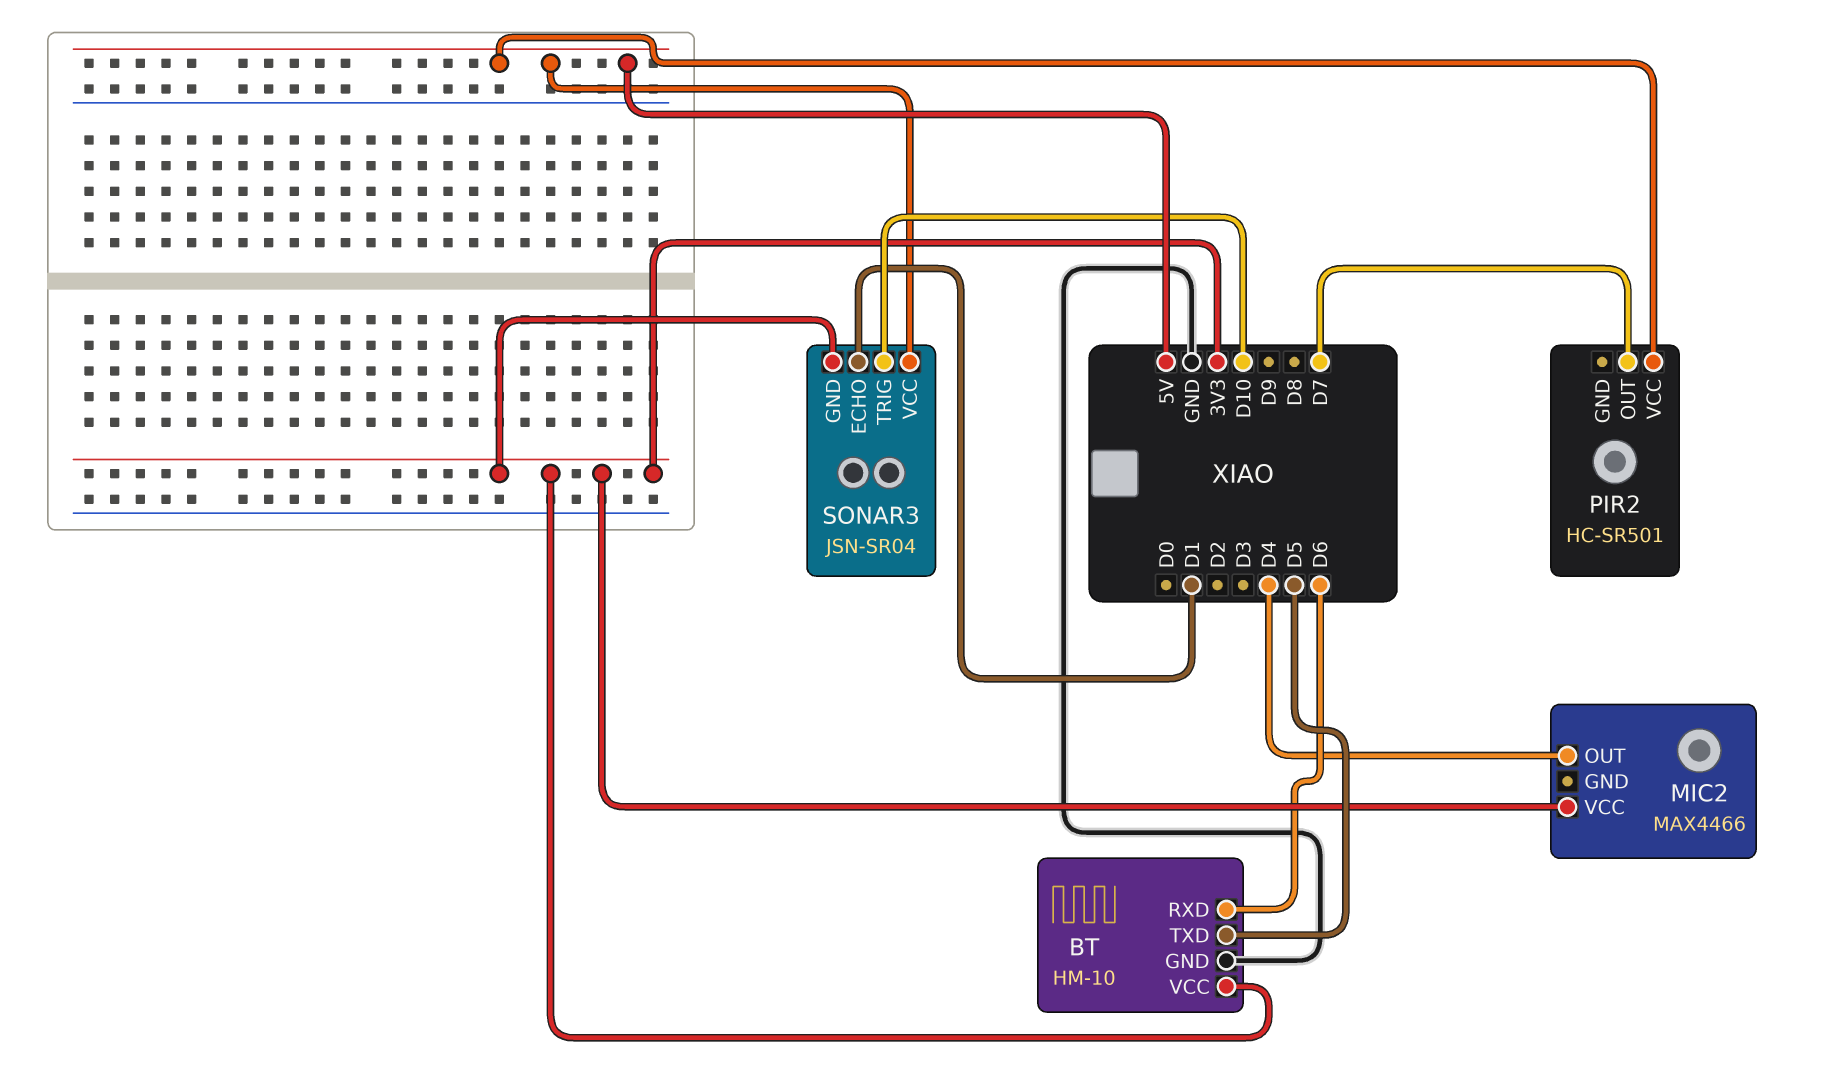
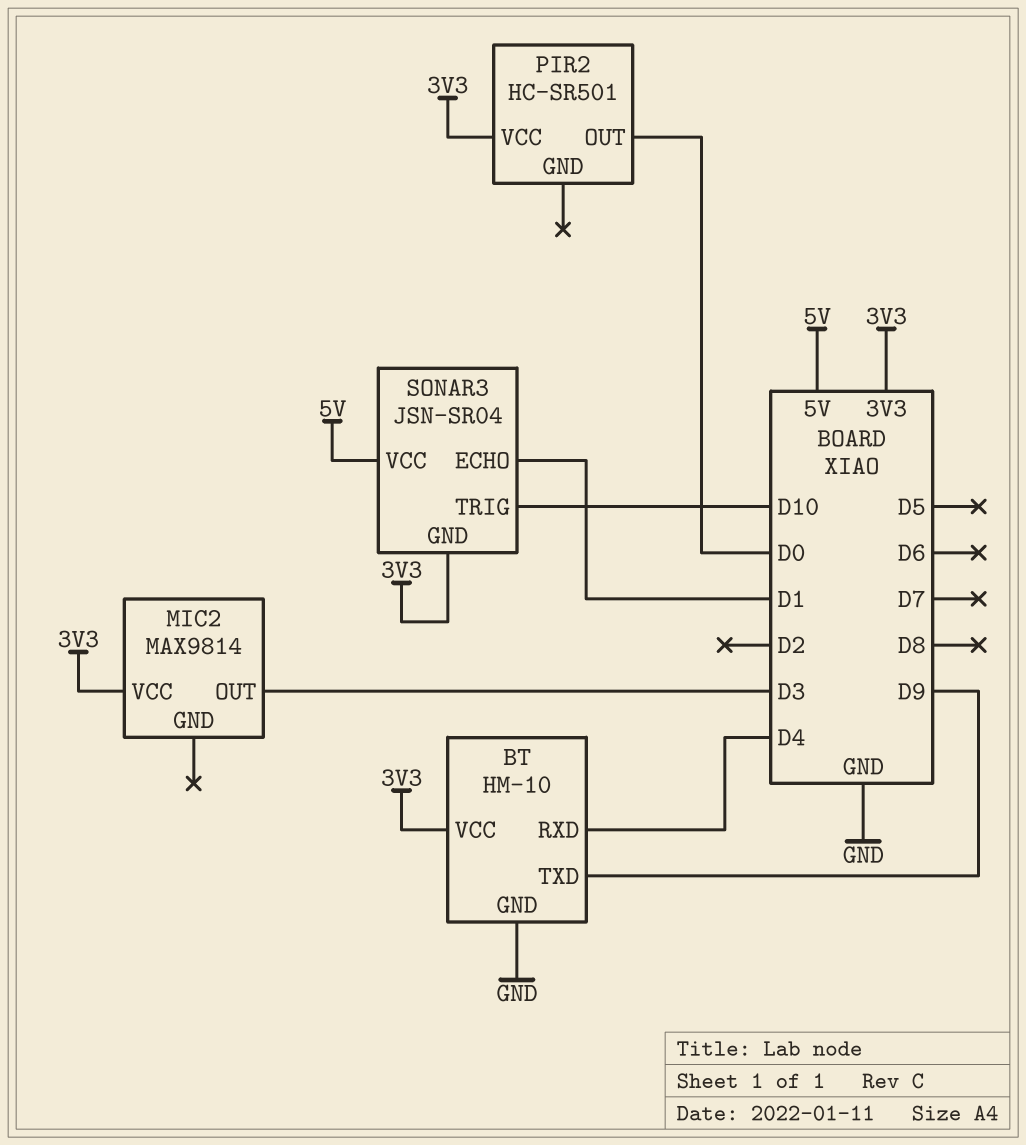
BT pin RXD: D6 -> D4
BT pin TXD: D5 -> D9
MIC2: MAX4466 -> MAX9814
MIC2 pin OUT: D4 -> D3
PIR2 pin OUT: D7 -> D0
PIR2 pin VCC: 5V -> 3V3

